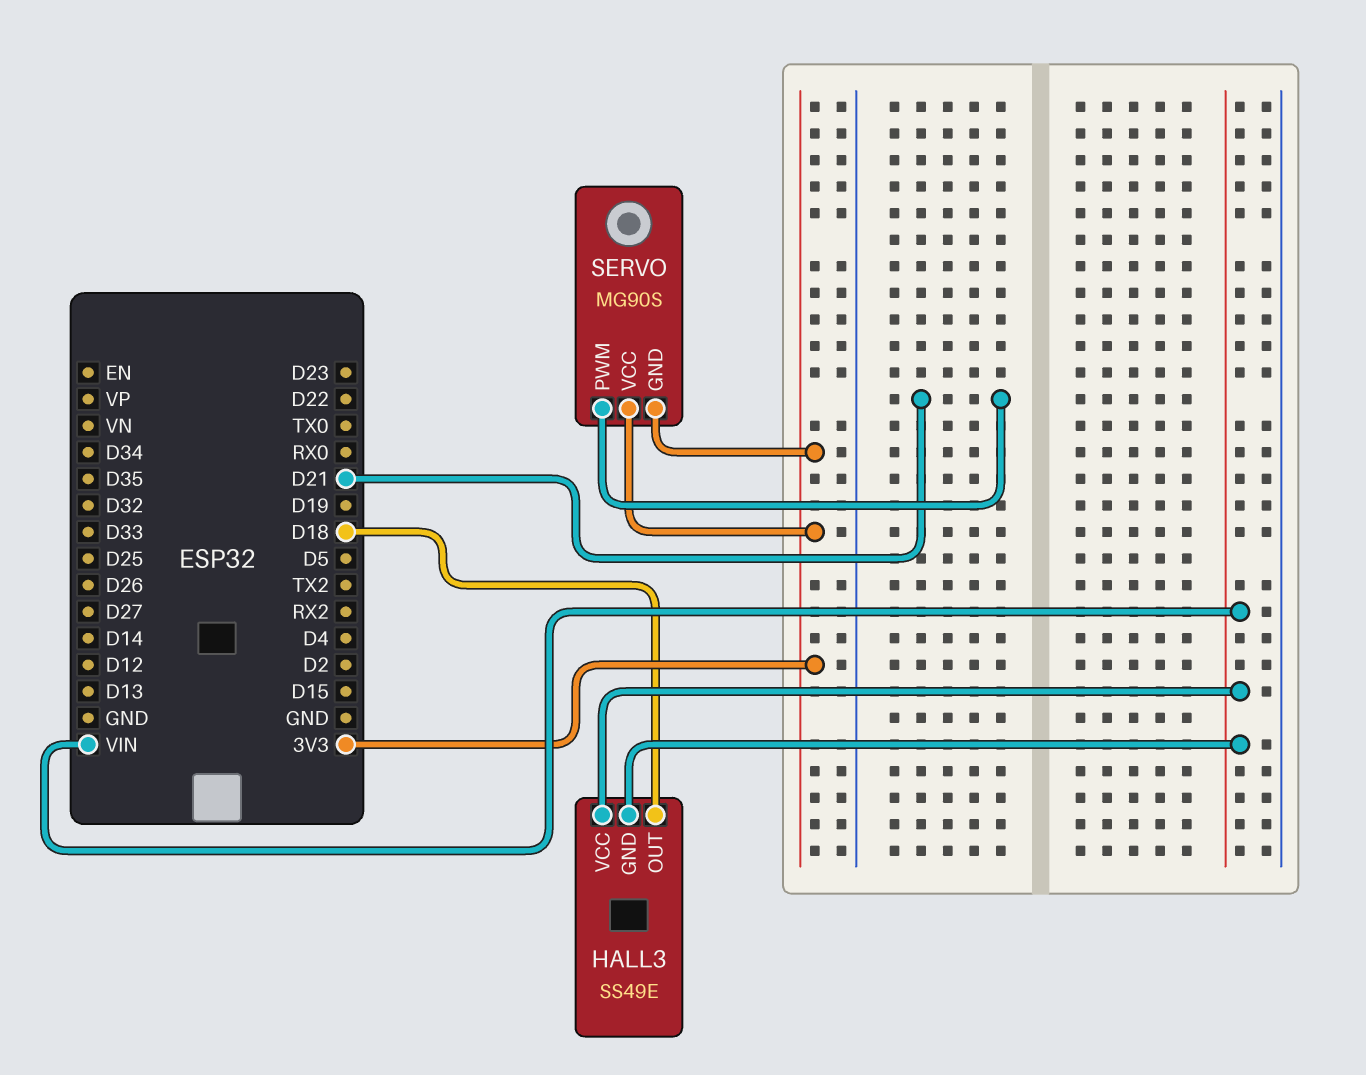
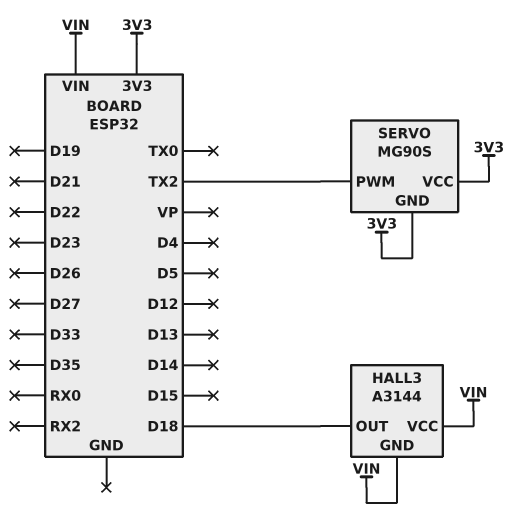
HALL3: SS49E -> A3144
SERVO pin PWM: D21 -> TX2

